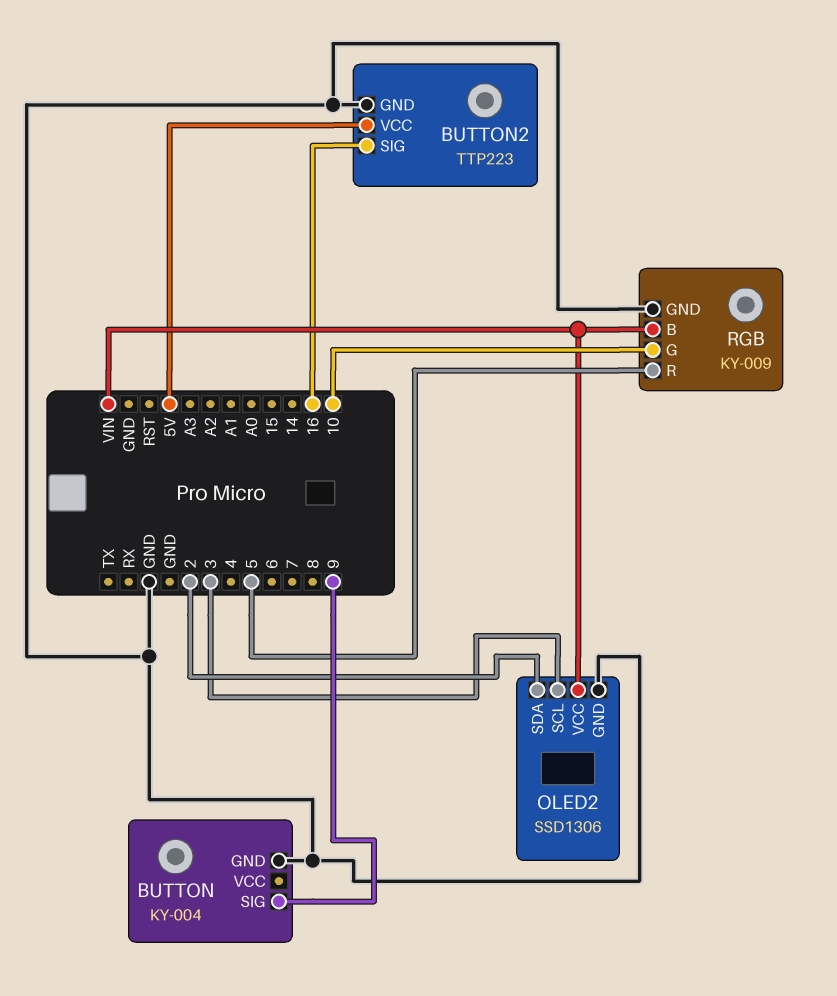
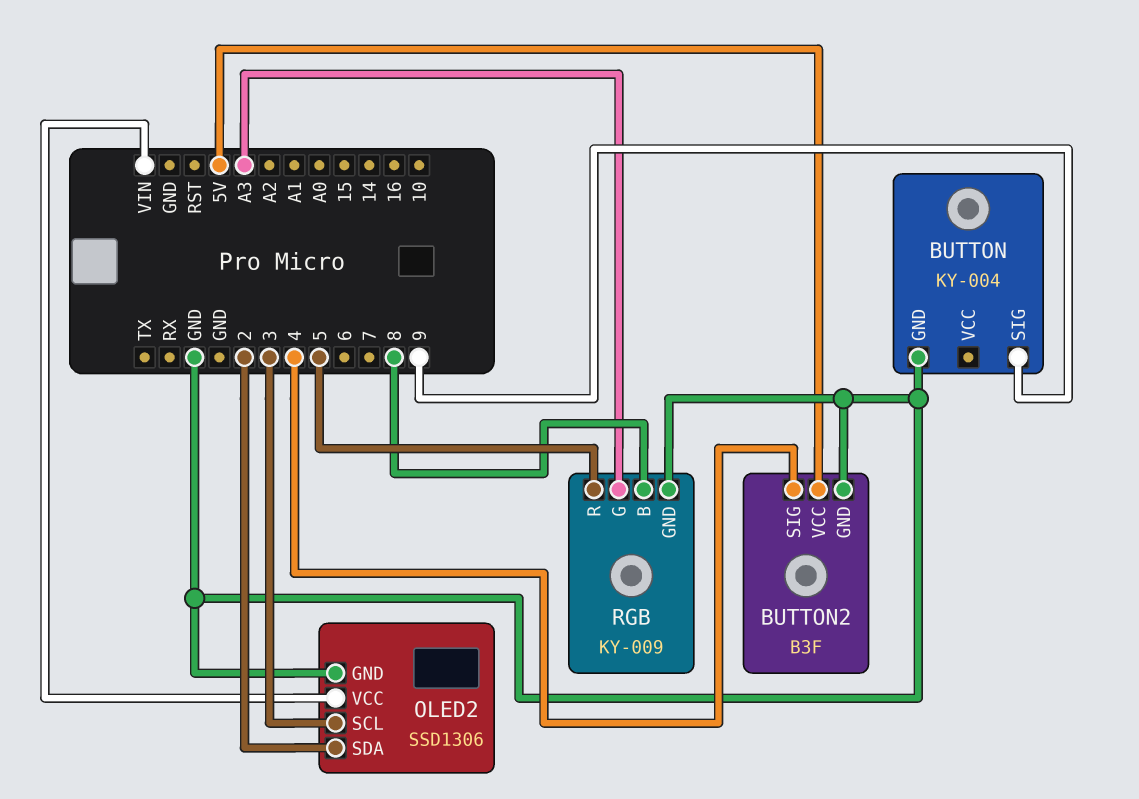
BUTTON2: TTP223 -> B3F
BUTTON2 pin SIG: 16 -> 4
RGB pin B: VIN -> 8
RGB pin G: 10 -> A3

